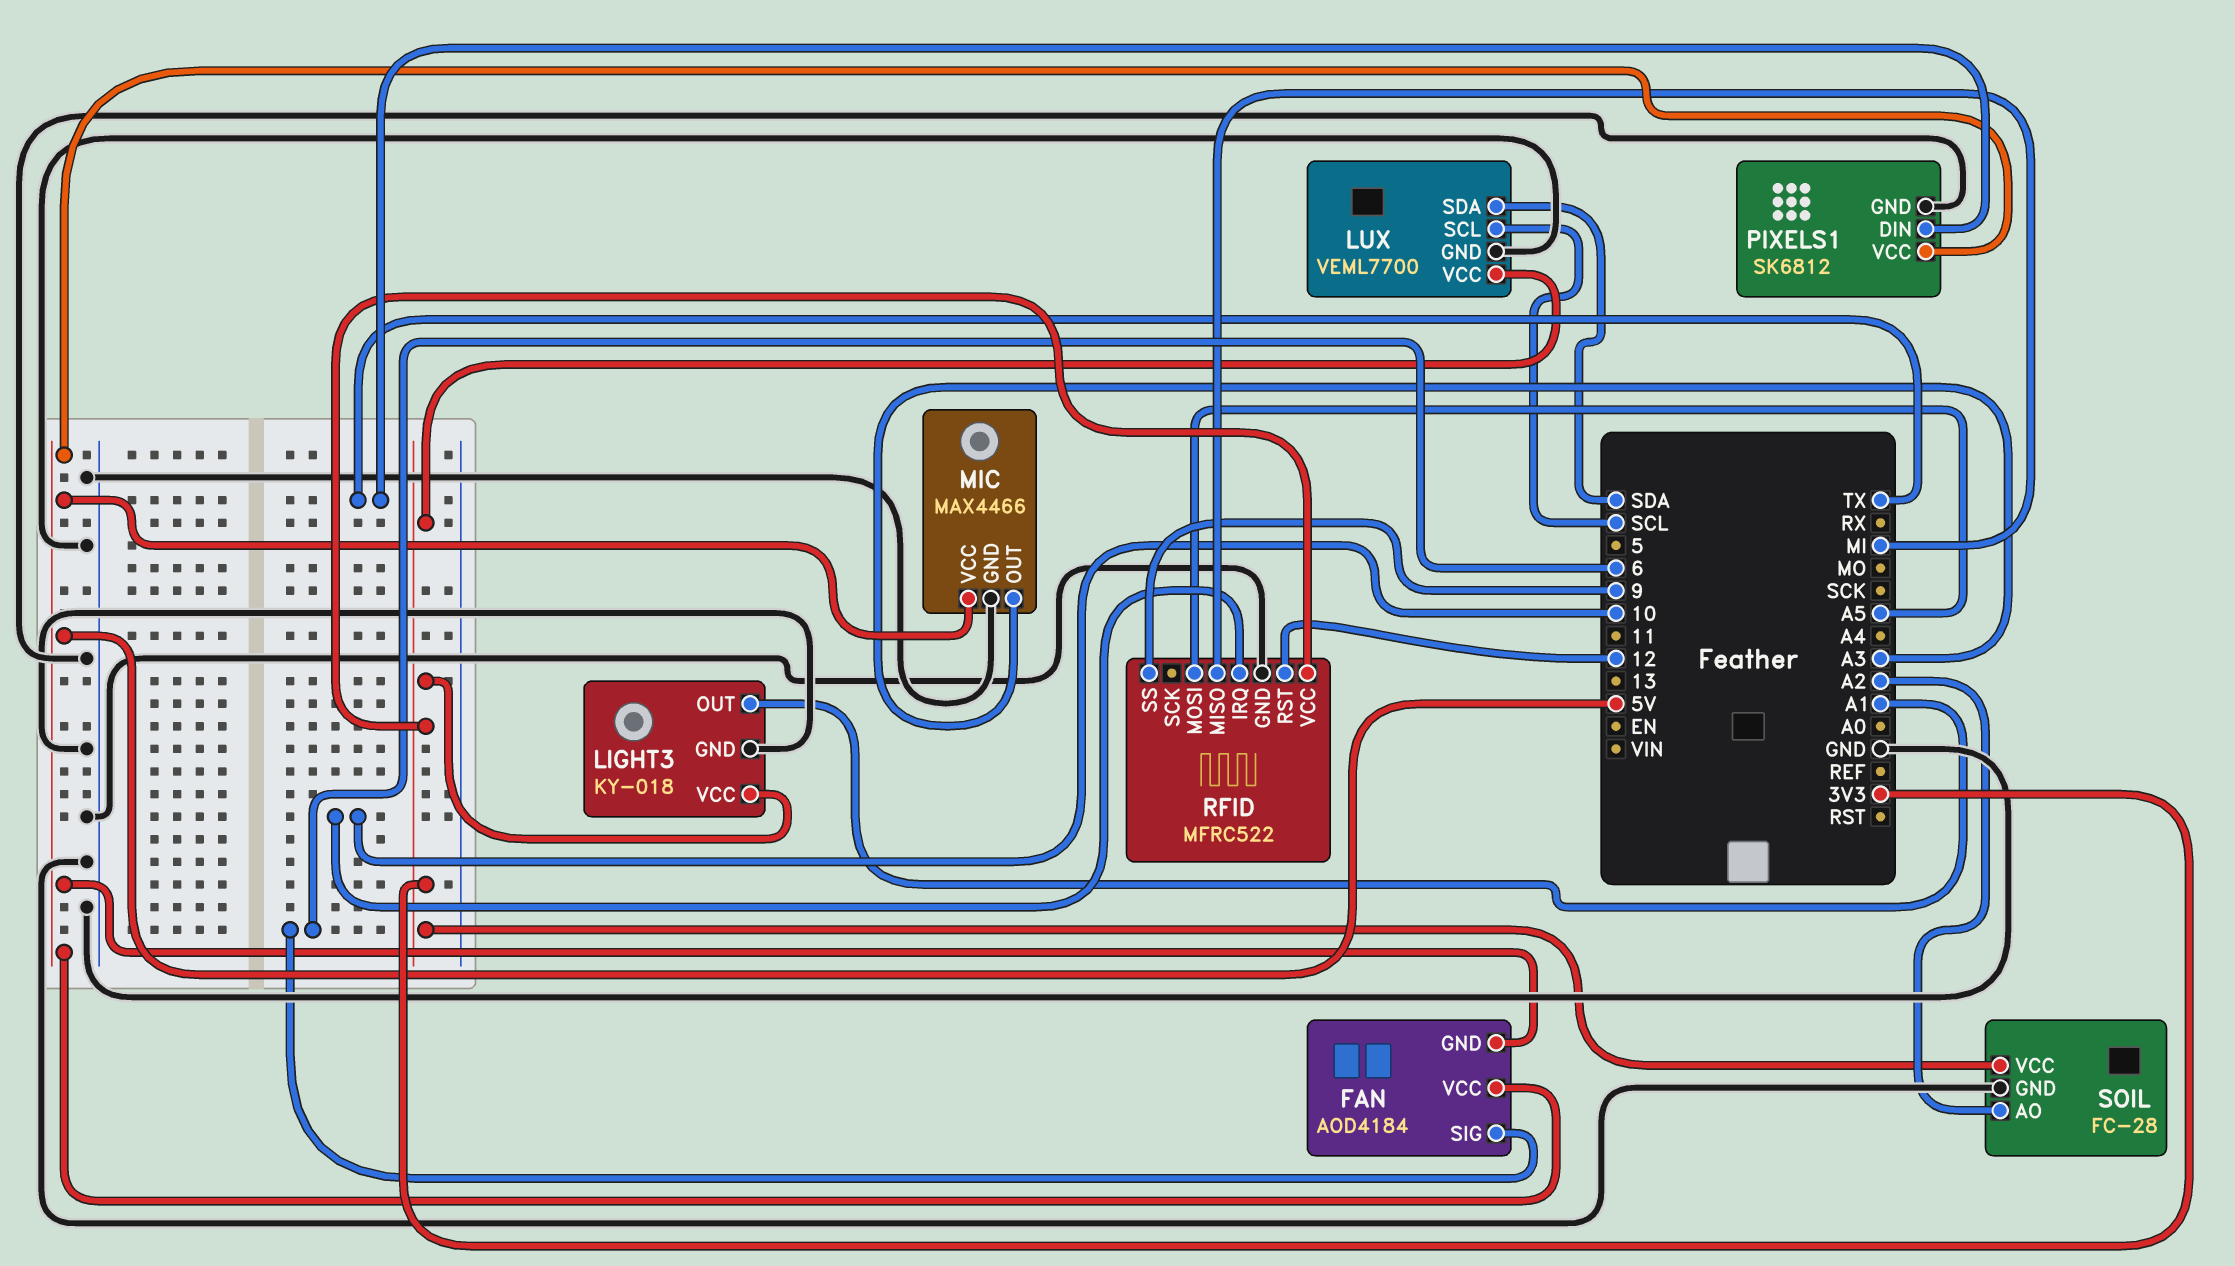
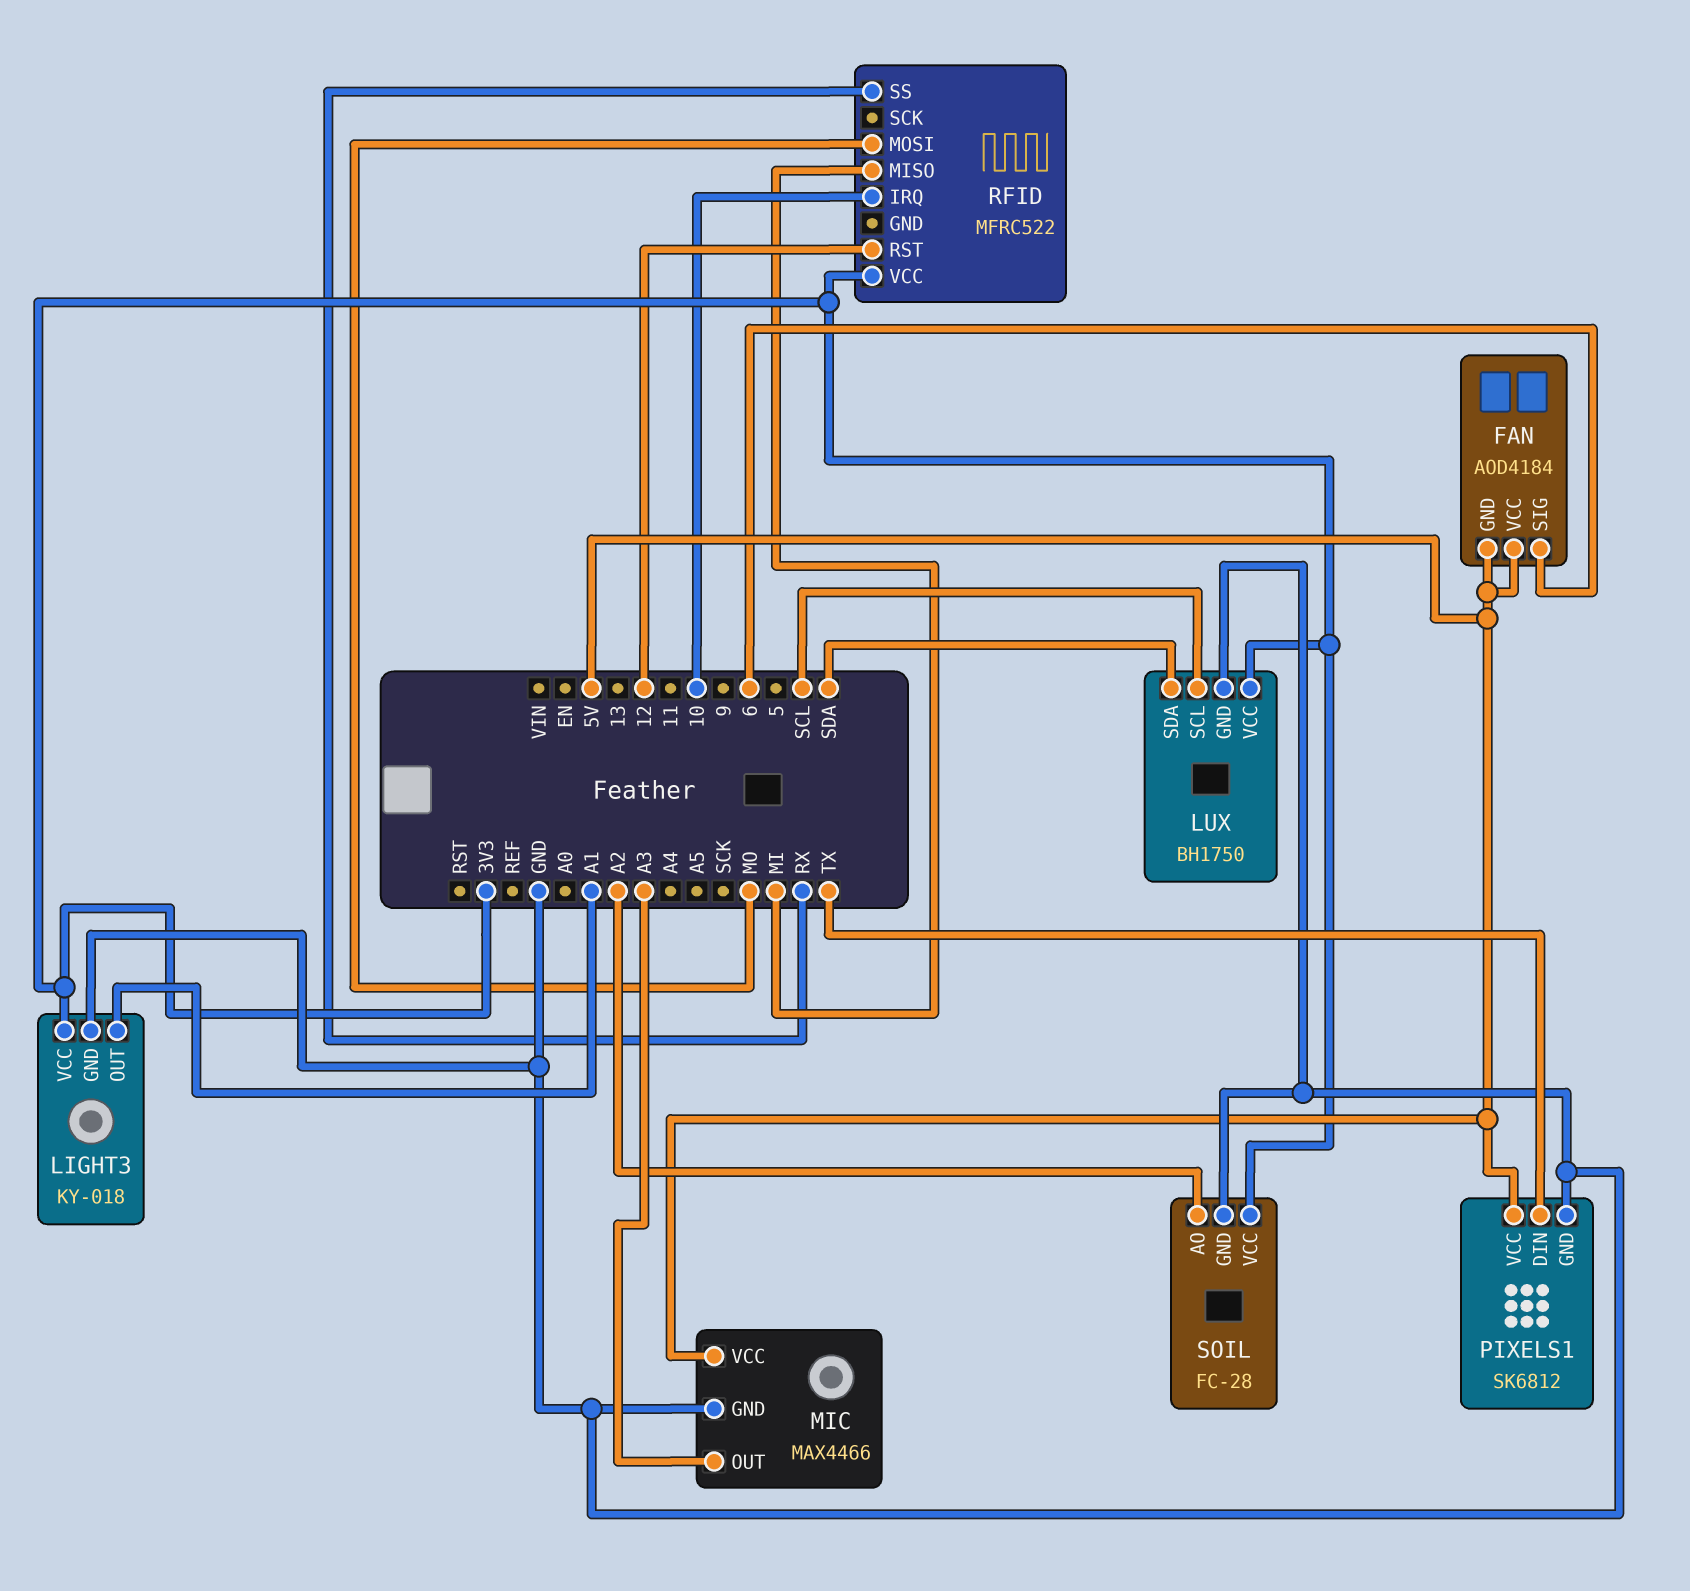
LUX: VEML7700 -> BH1750
RFID pin GND: GND -> none
RFID pin MOSI: A5 -> MO
RFID pin SS: 9 -> RX

